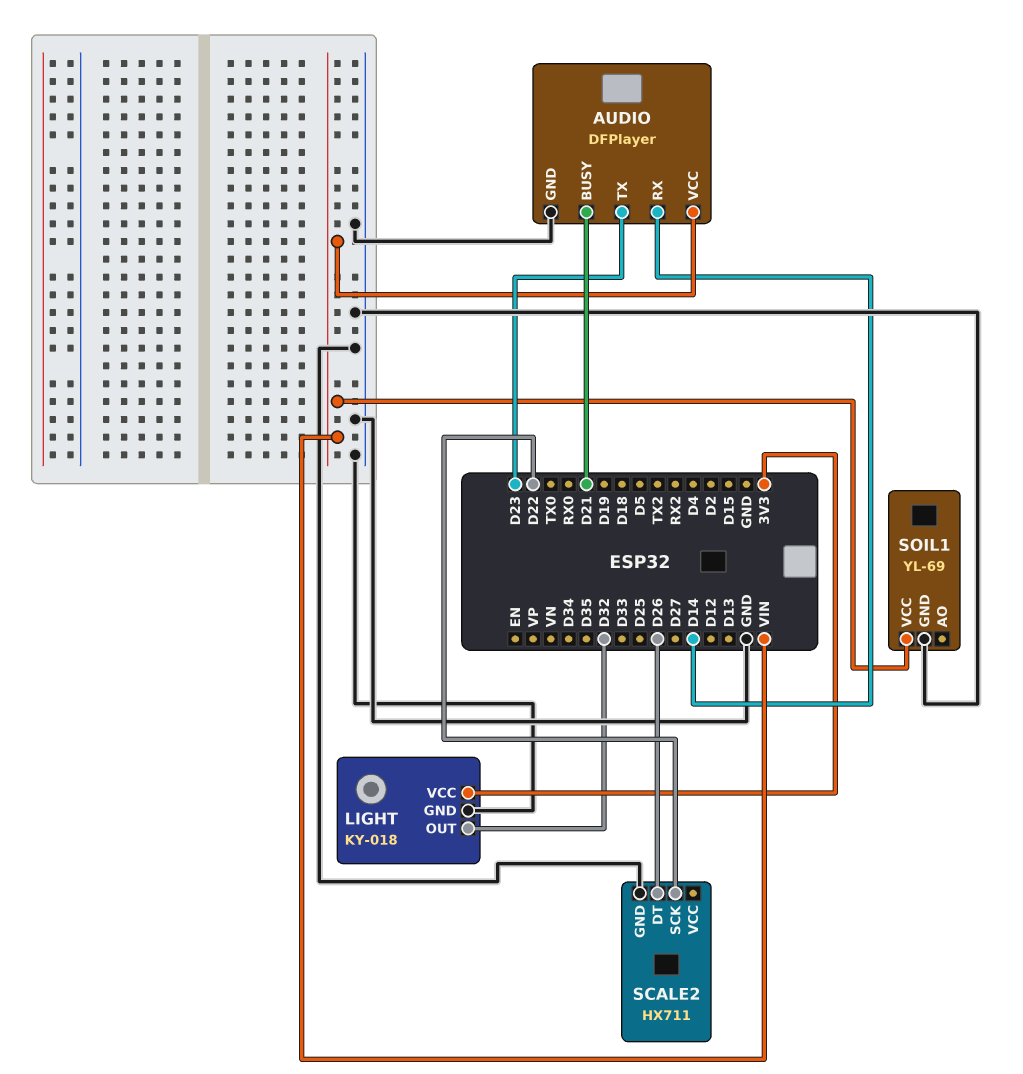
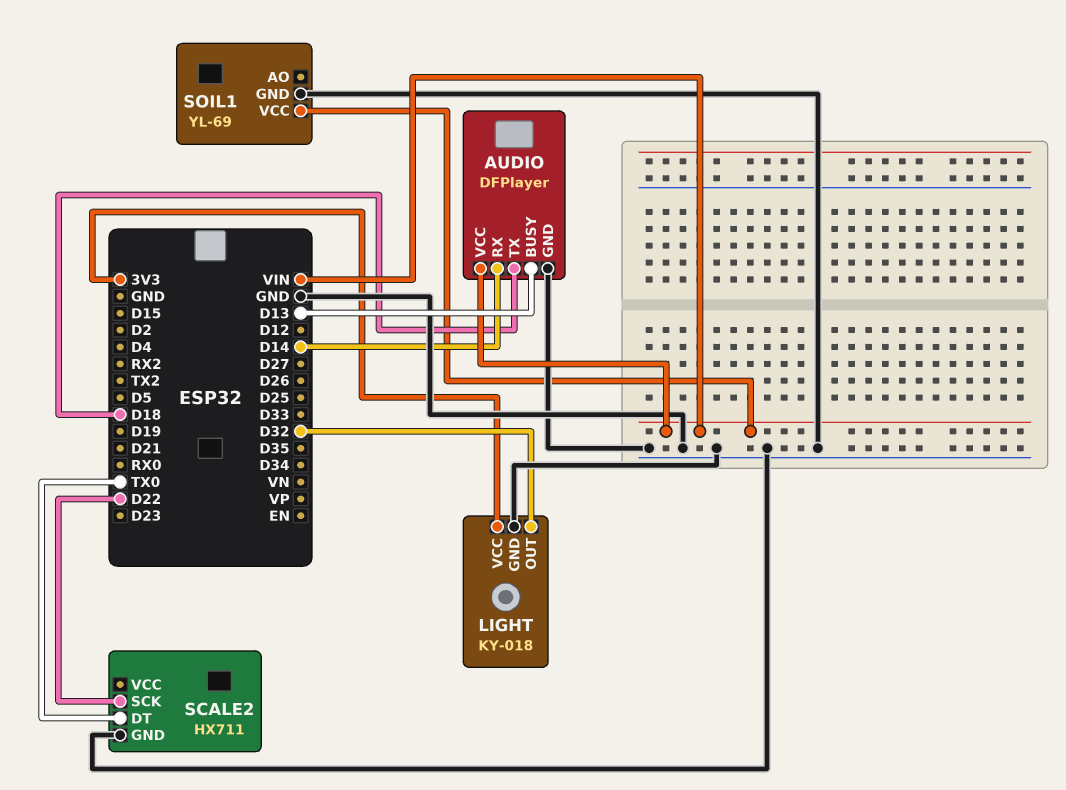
AUDIO pin BUSY: D21 -> D13
AUDIO pin TX: D23 -> D18
SCALE2 pin DT: D26 -> TX0

